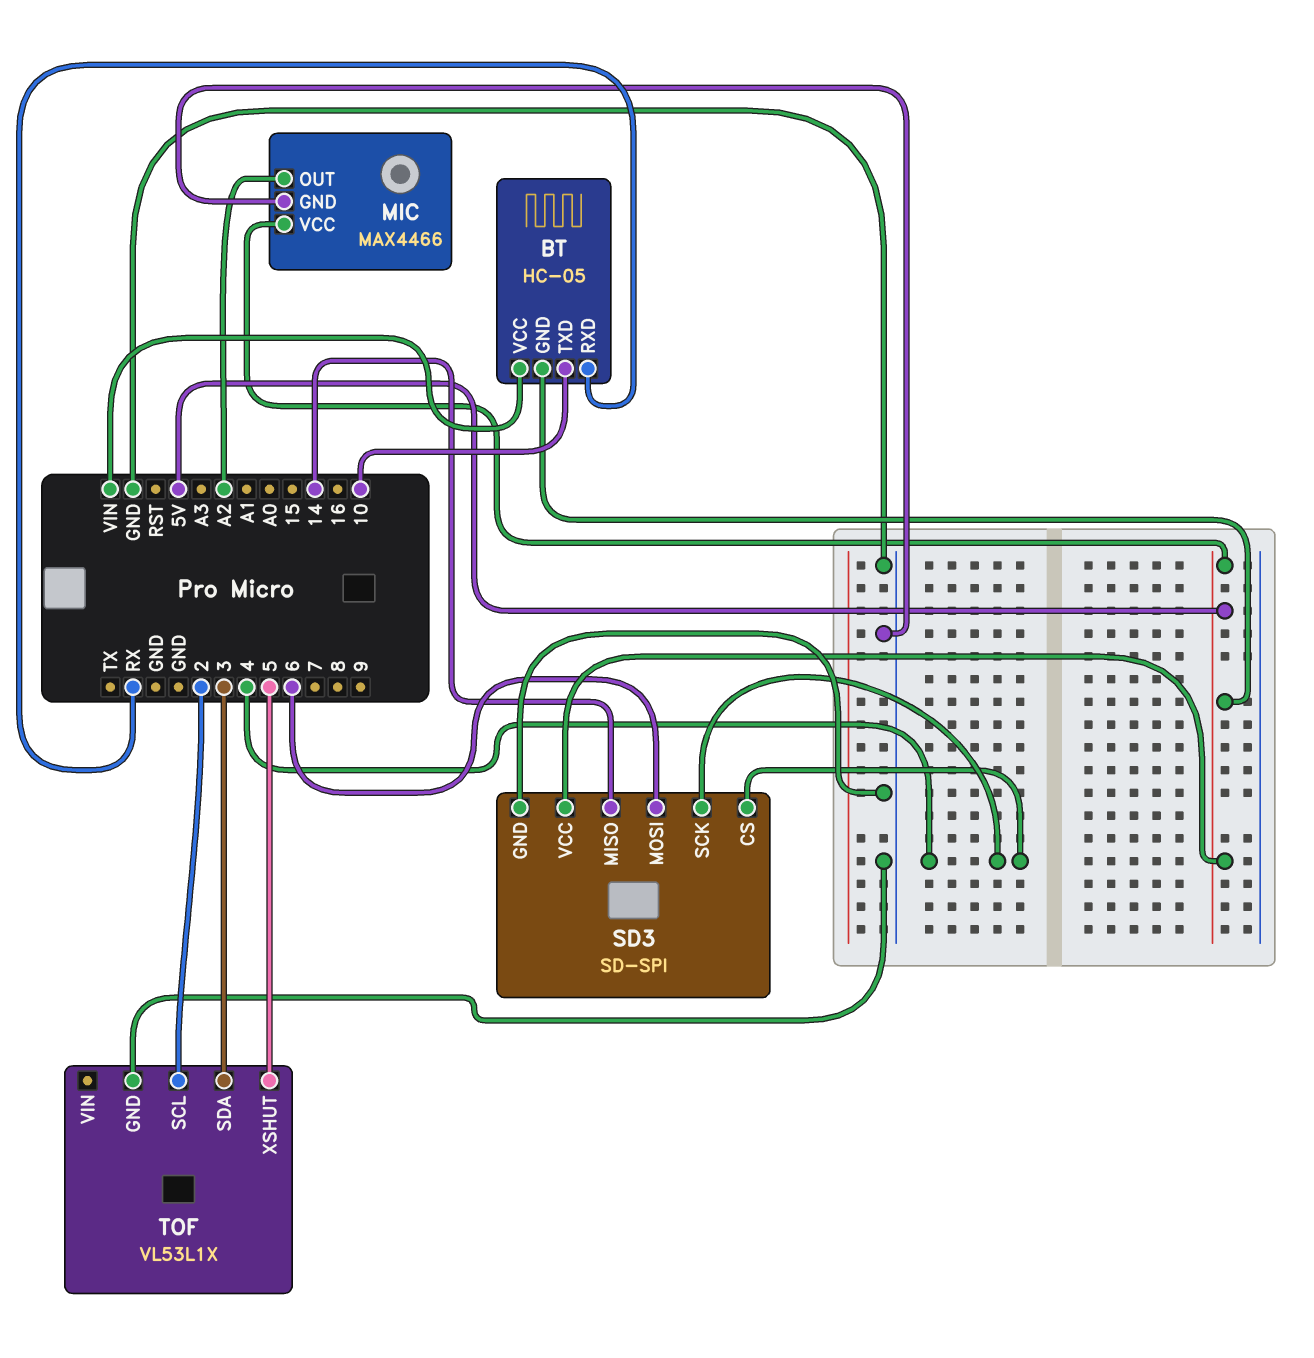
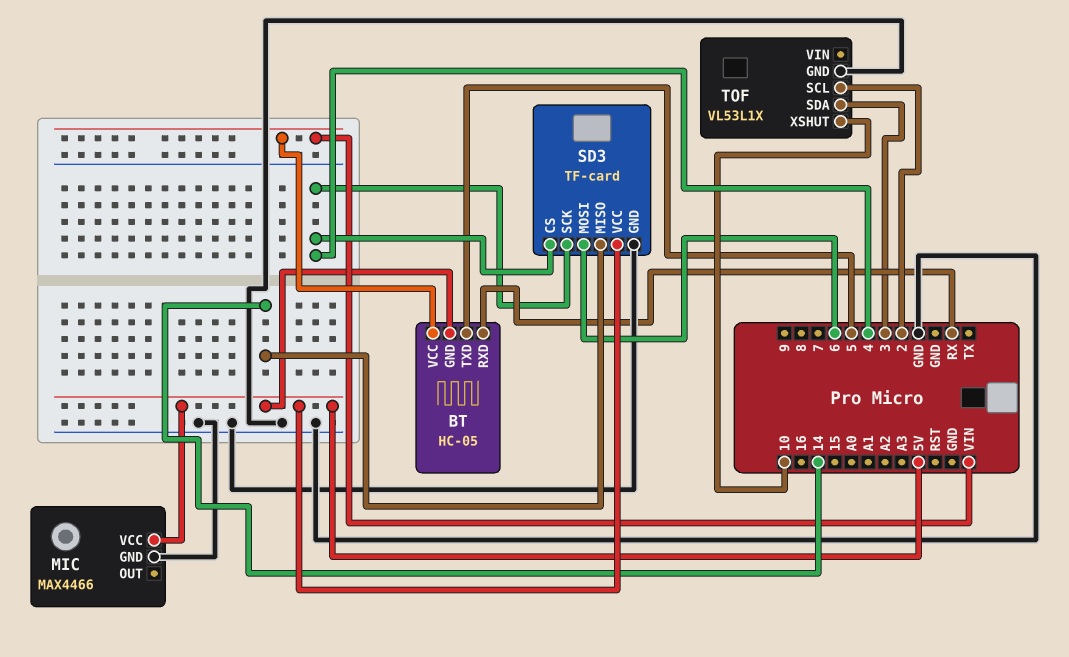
BT pin TXD: 10 -> 5
MIC pin OUT: A2 -> none
SD3: SD-SPI -> TF-card
TOF pin XSHUT: 5 -> 10

